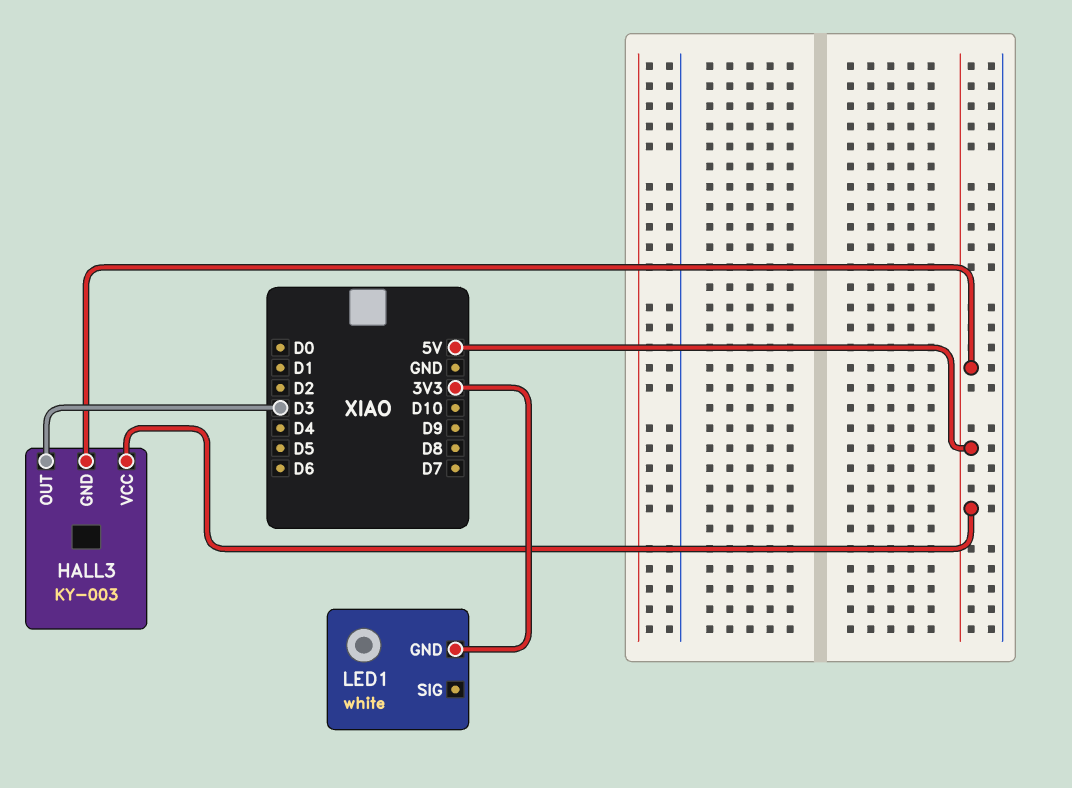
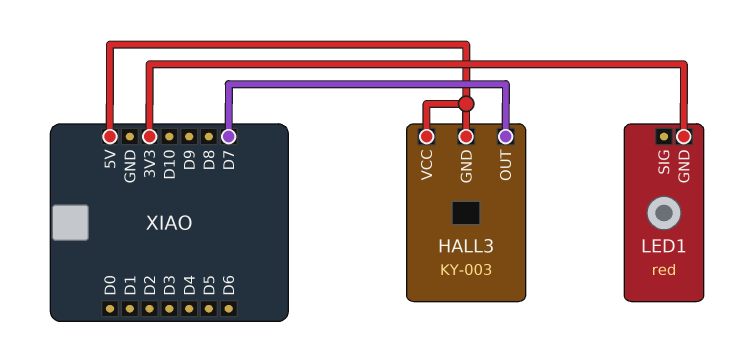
HALL3 pin OUT: D3 -> D7
LED1: white -> red

